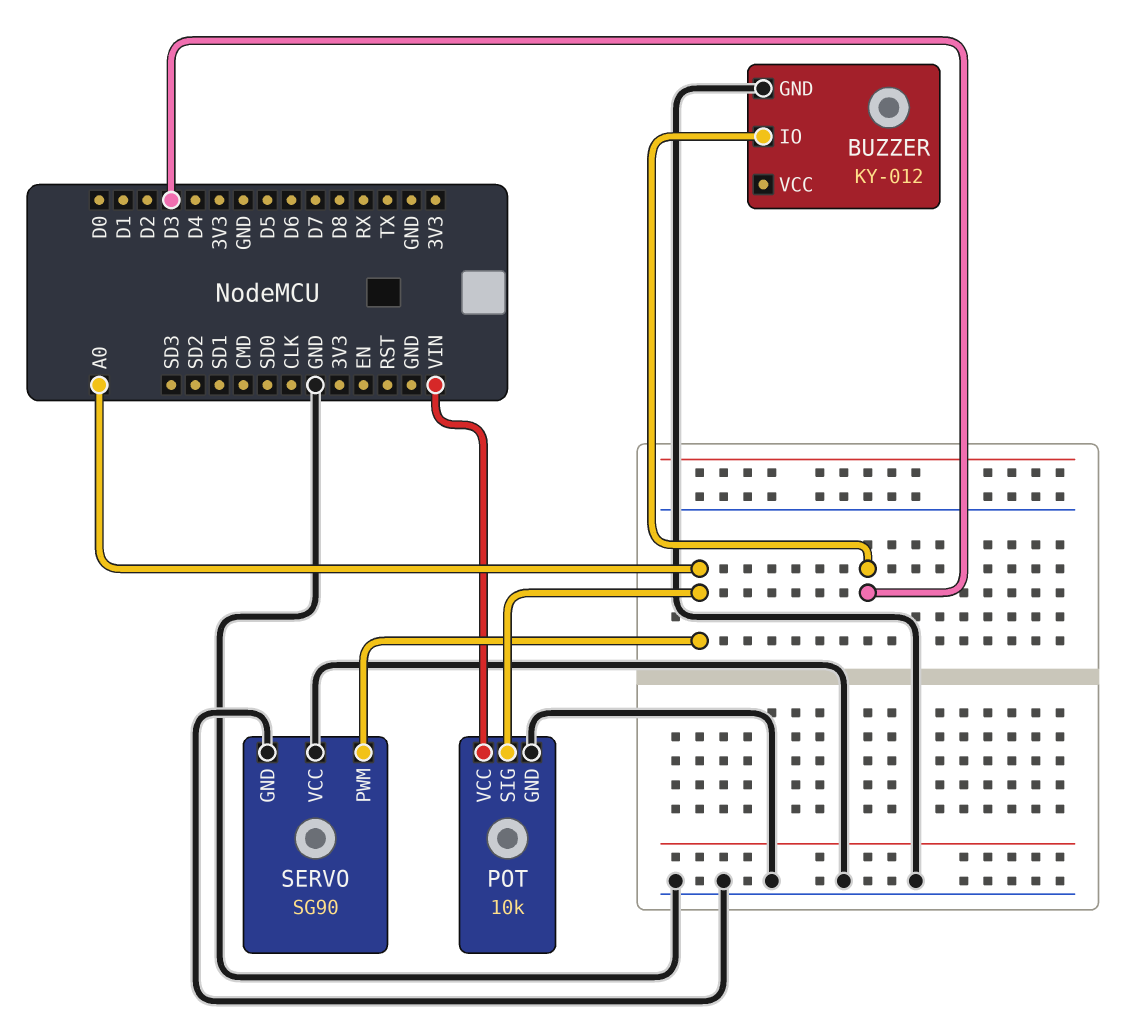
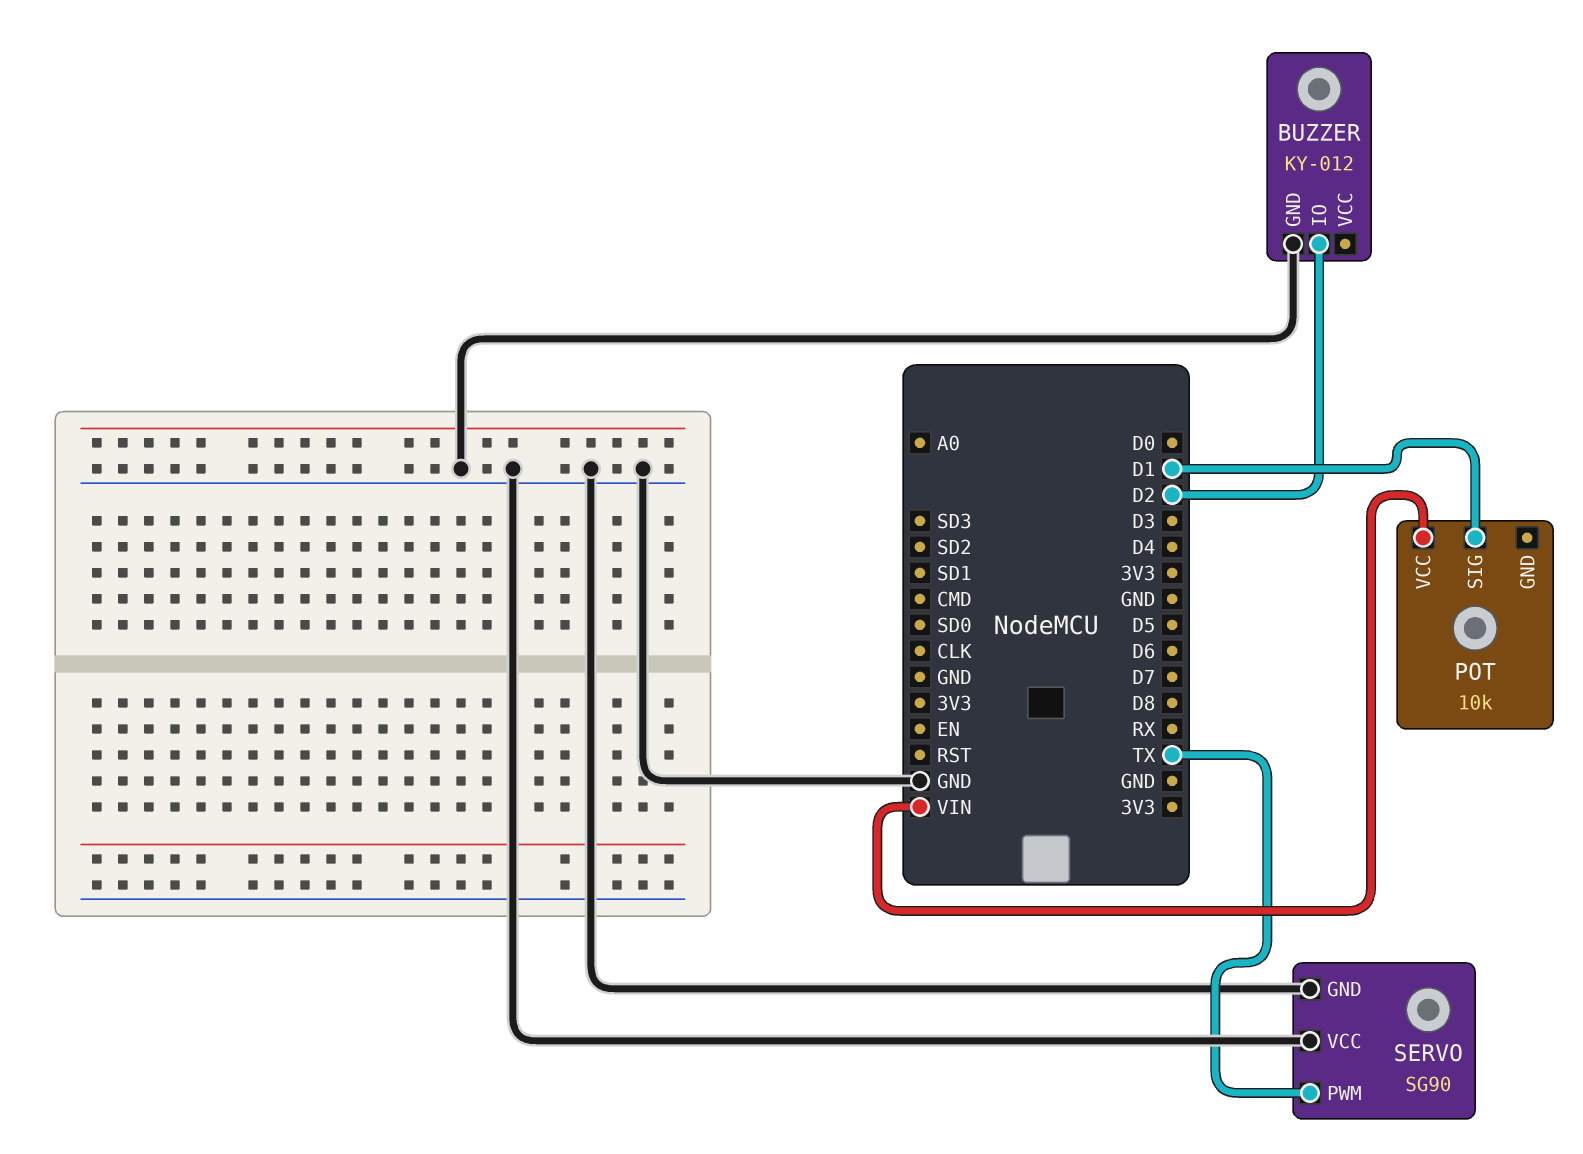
BUZZER pin IO: D3 -> D2
POT pin GND: GND -> none
POT pin SIG: A0 -> D1
SERVO pin PWM: A0 -> TX

